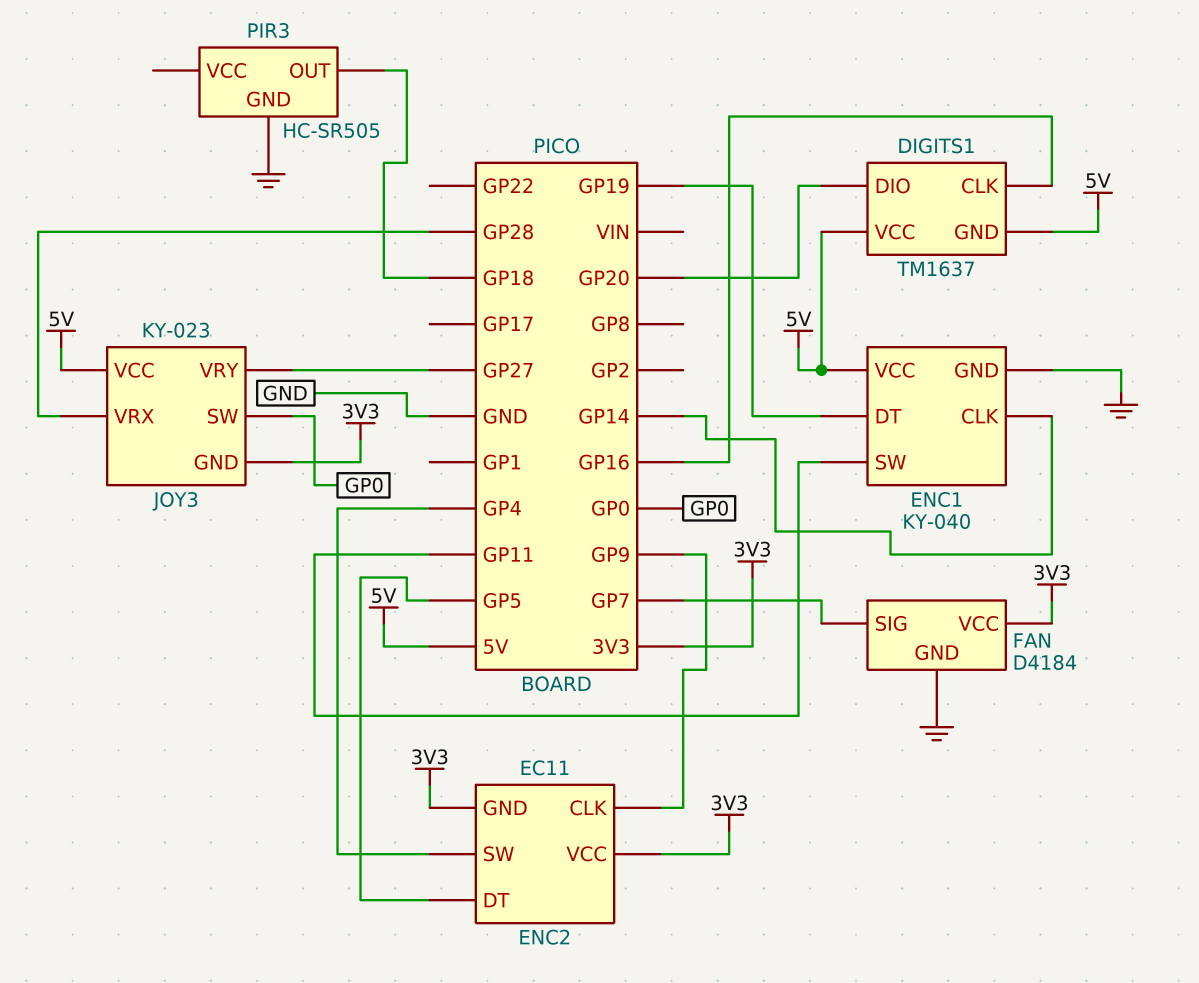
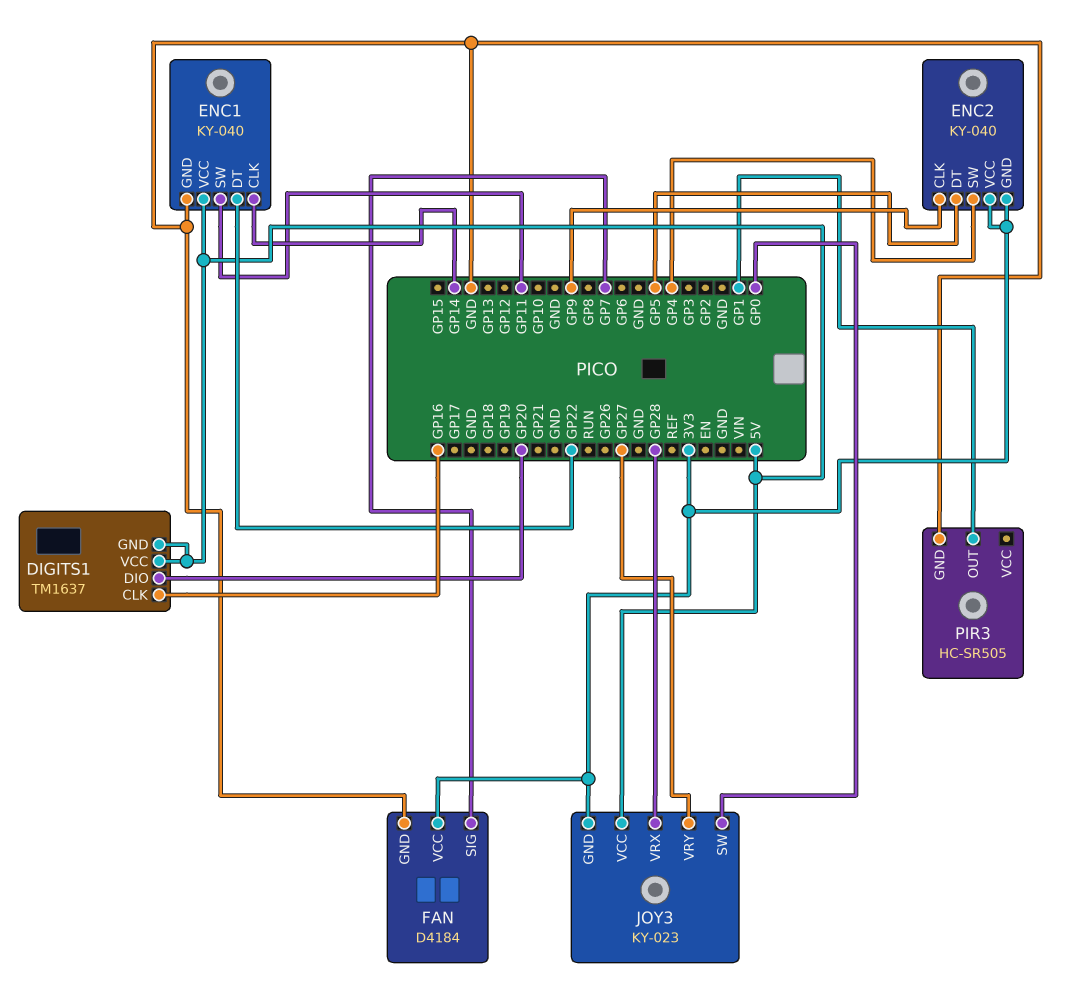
ENC1 pin DT: GP19 -> GP22
ENC2: EC11 -> KY-040
PIR3 pin OUT: GP18 -> GP1

